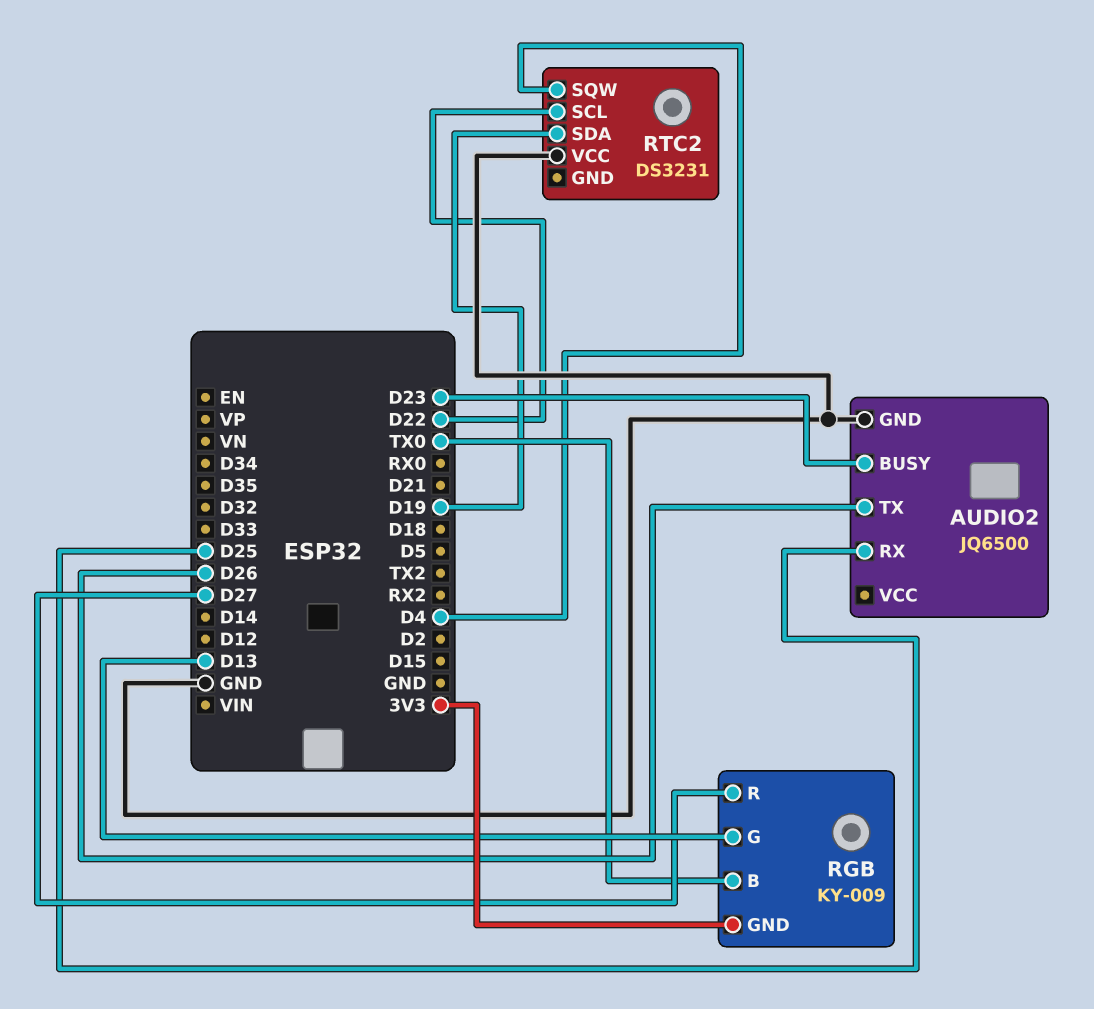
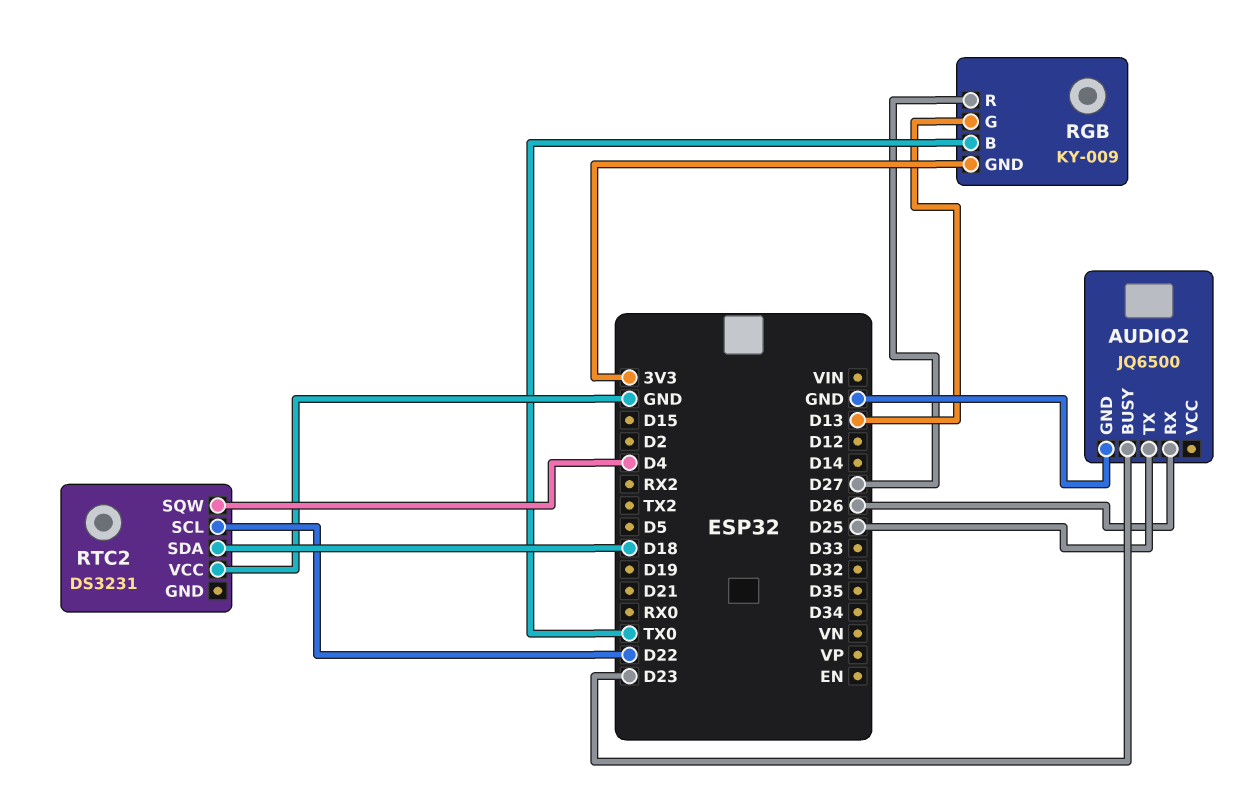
AUDIO2 pin RX: D25 -> D26
AUDIO2 pin TX: D26 -> D25
RTC2 pin SDA: D19 -> D18

